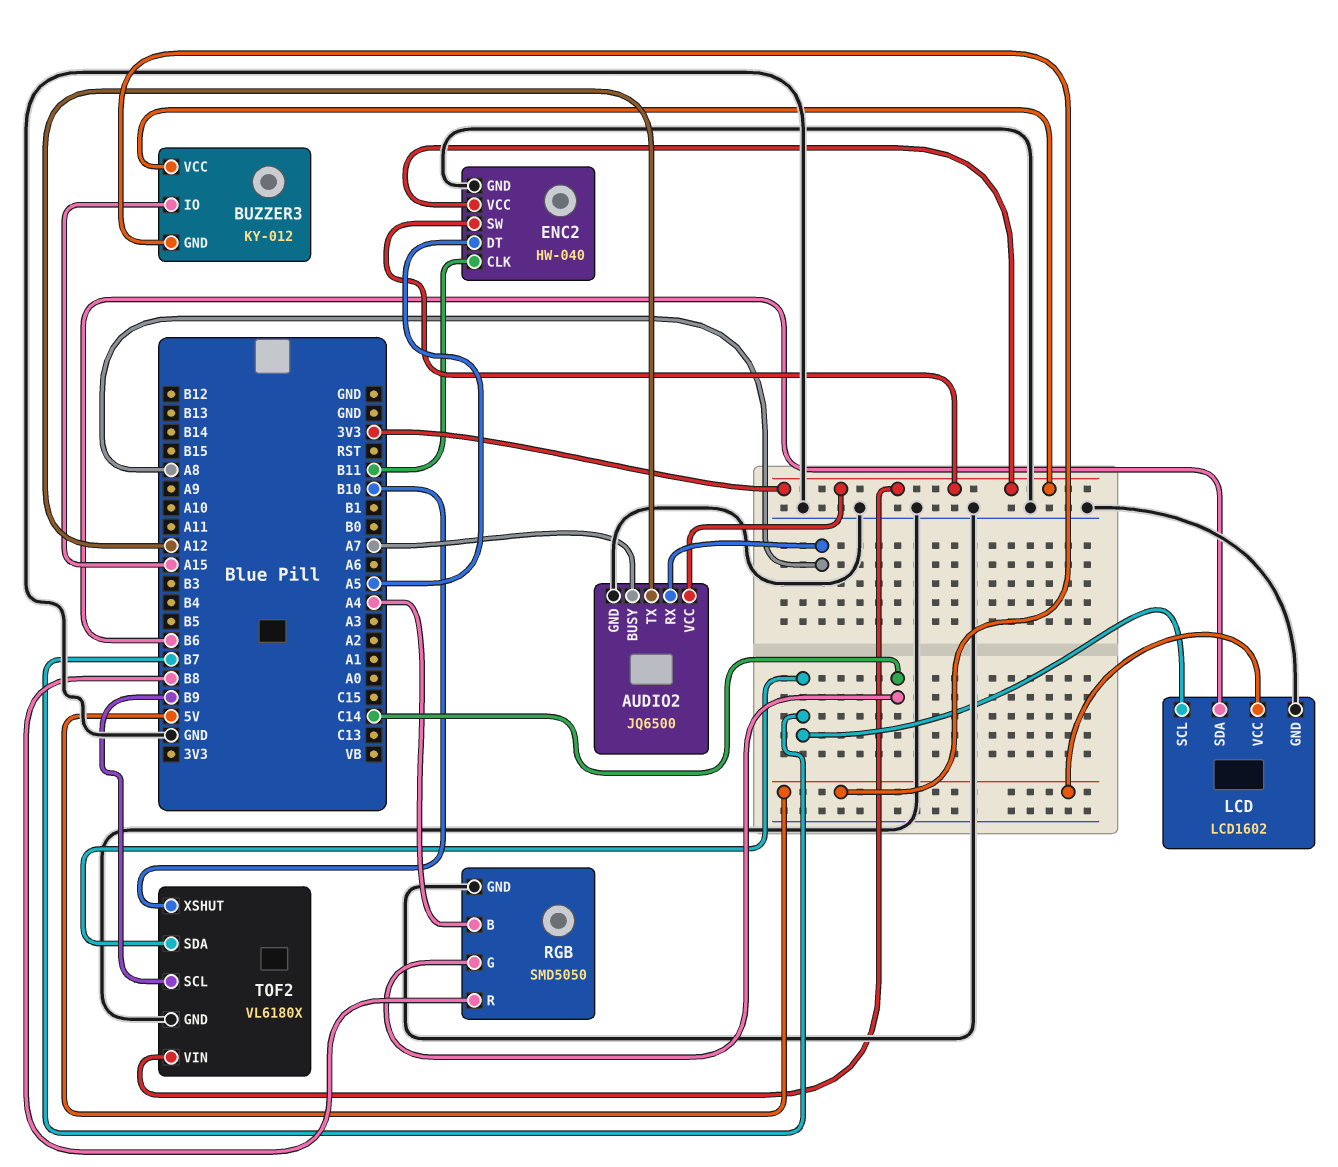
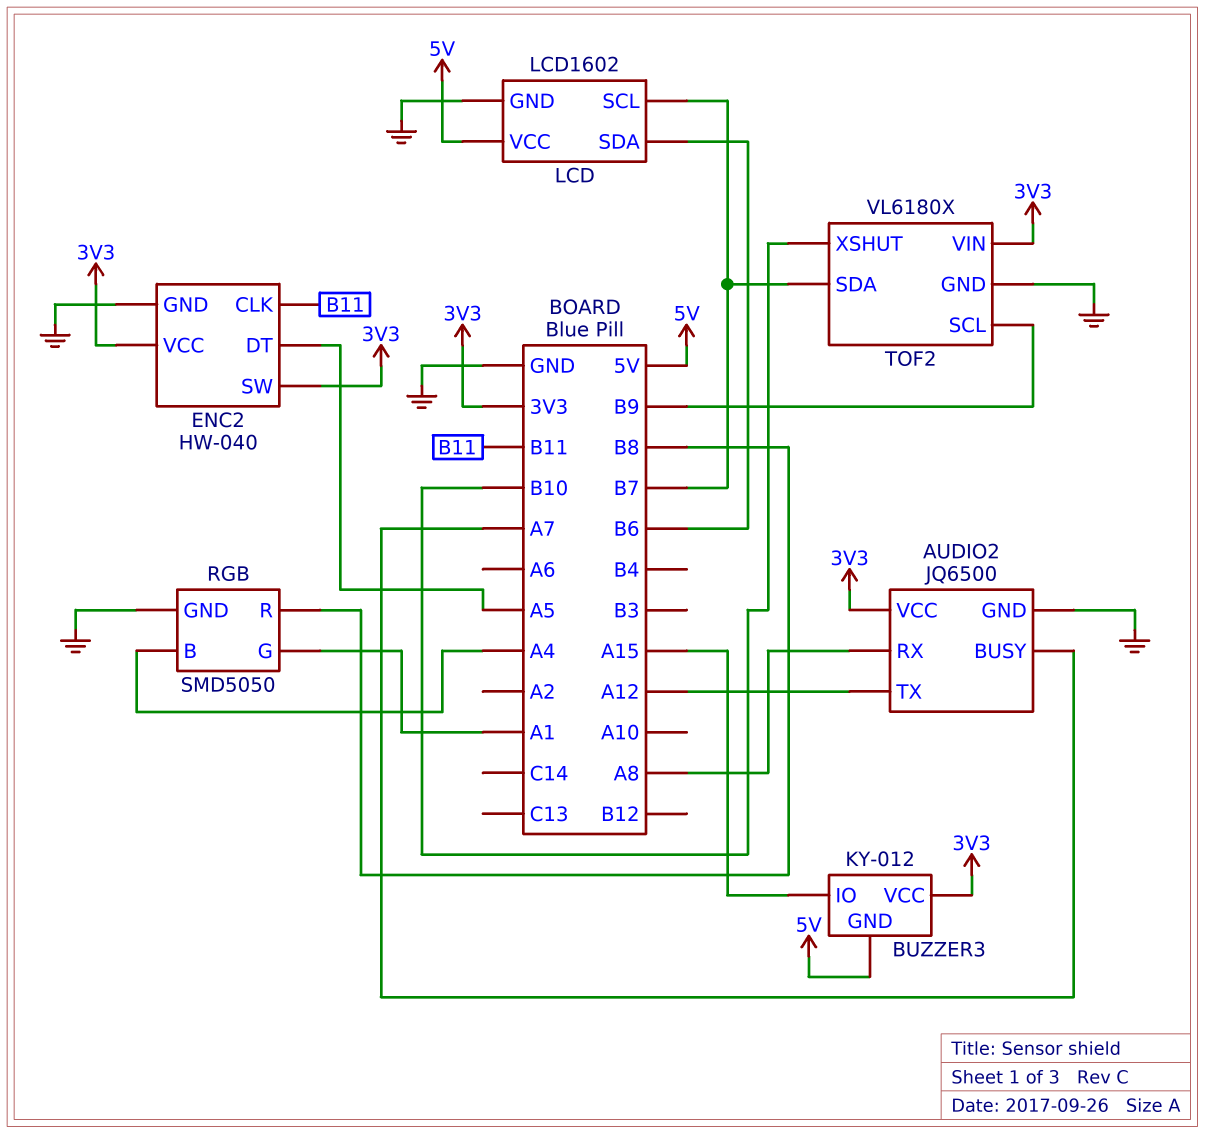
RGB pin G: C14 -> A1

